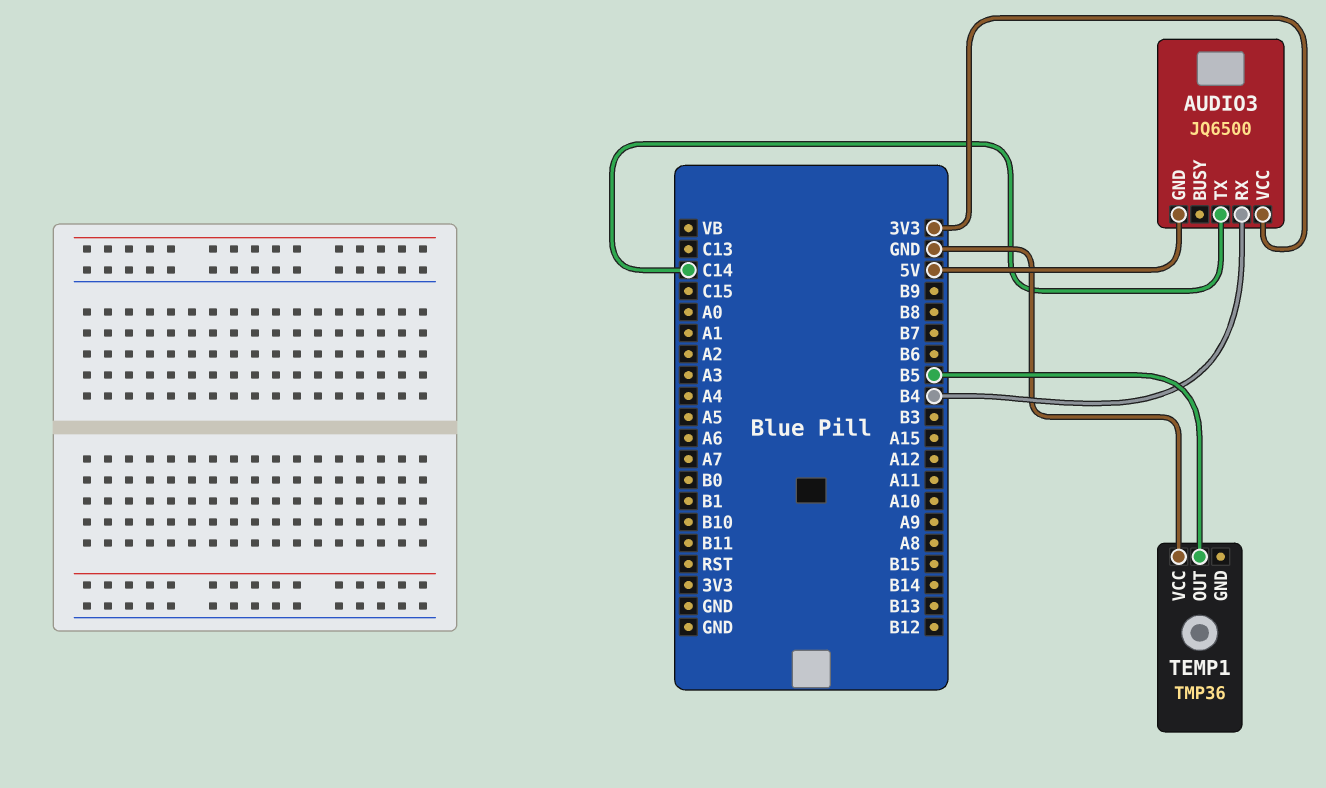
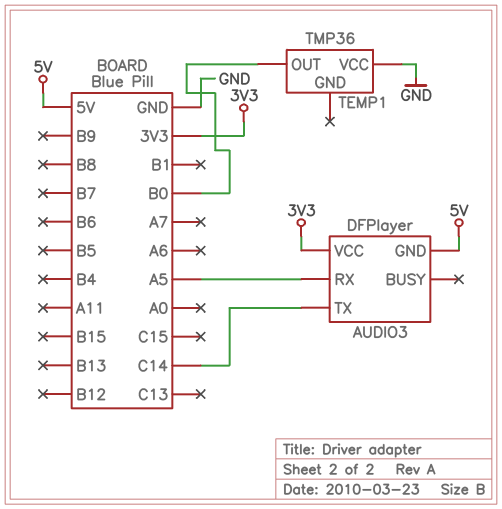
AUDIO3: JQ6500 -> DFPlayer
AUDIO3 pin RX: B4 -> A5
TEMP1 pin OUT: B5 -> B0

